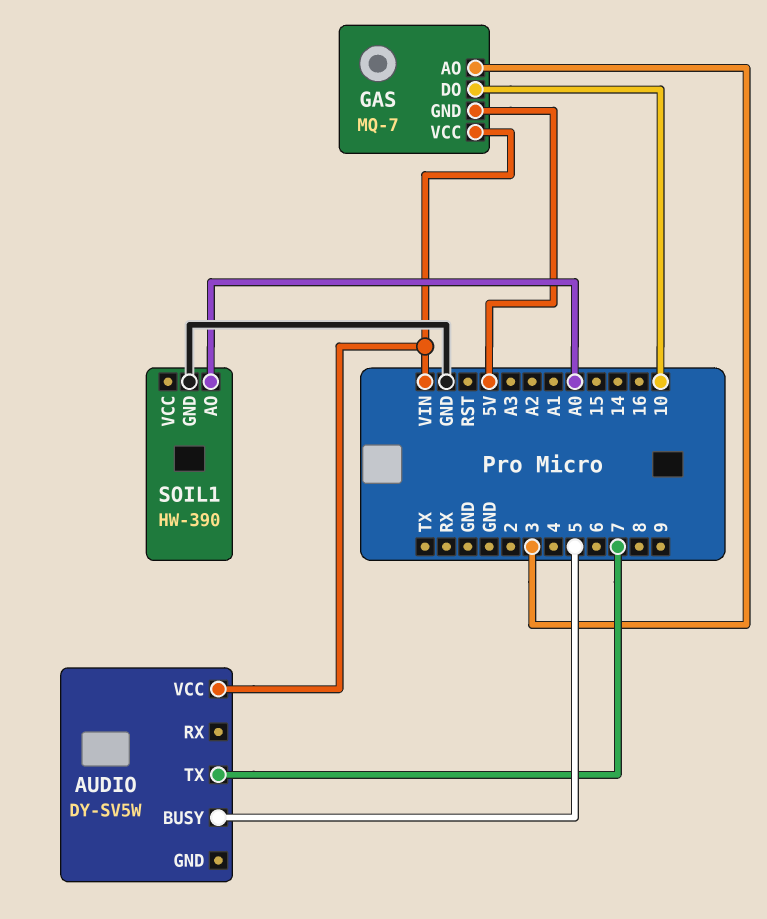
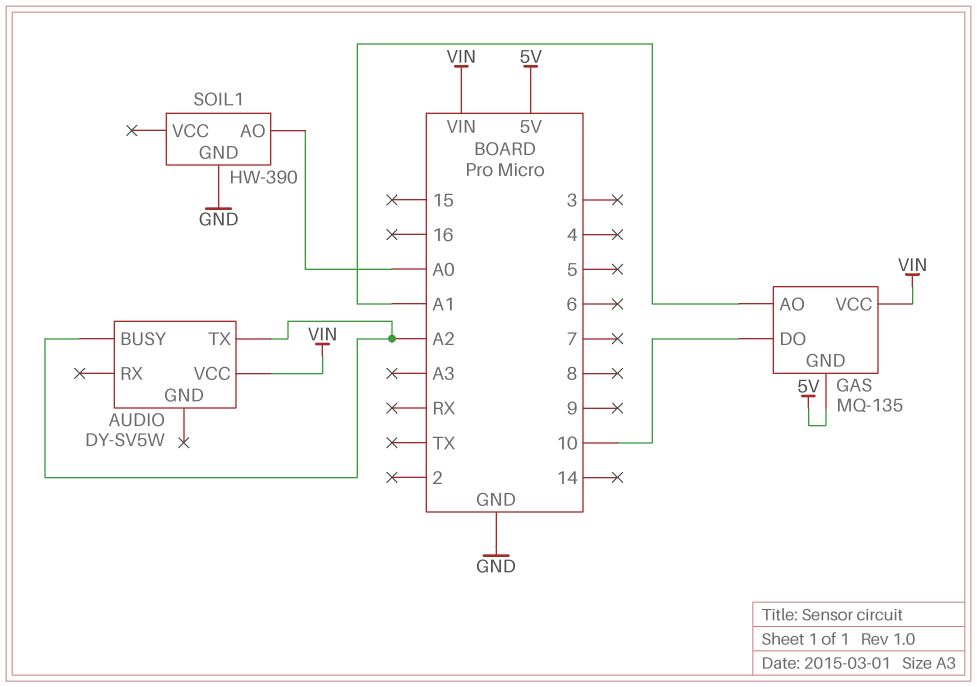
AUDIO pin BUSY: 5 -> A2
AUDIO pin TX: 7 -> A2
GAS: MQ-7 -> MQ-135
GAS pin AO: 3 -> A1

